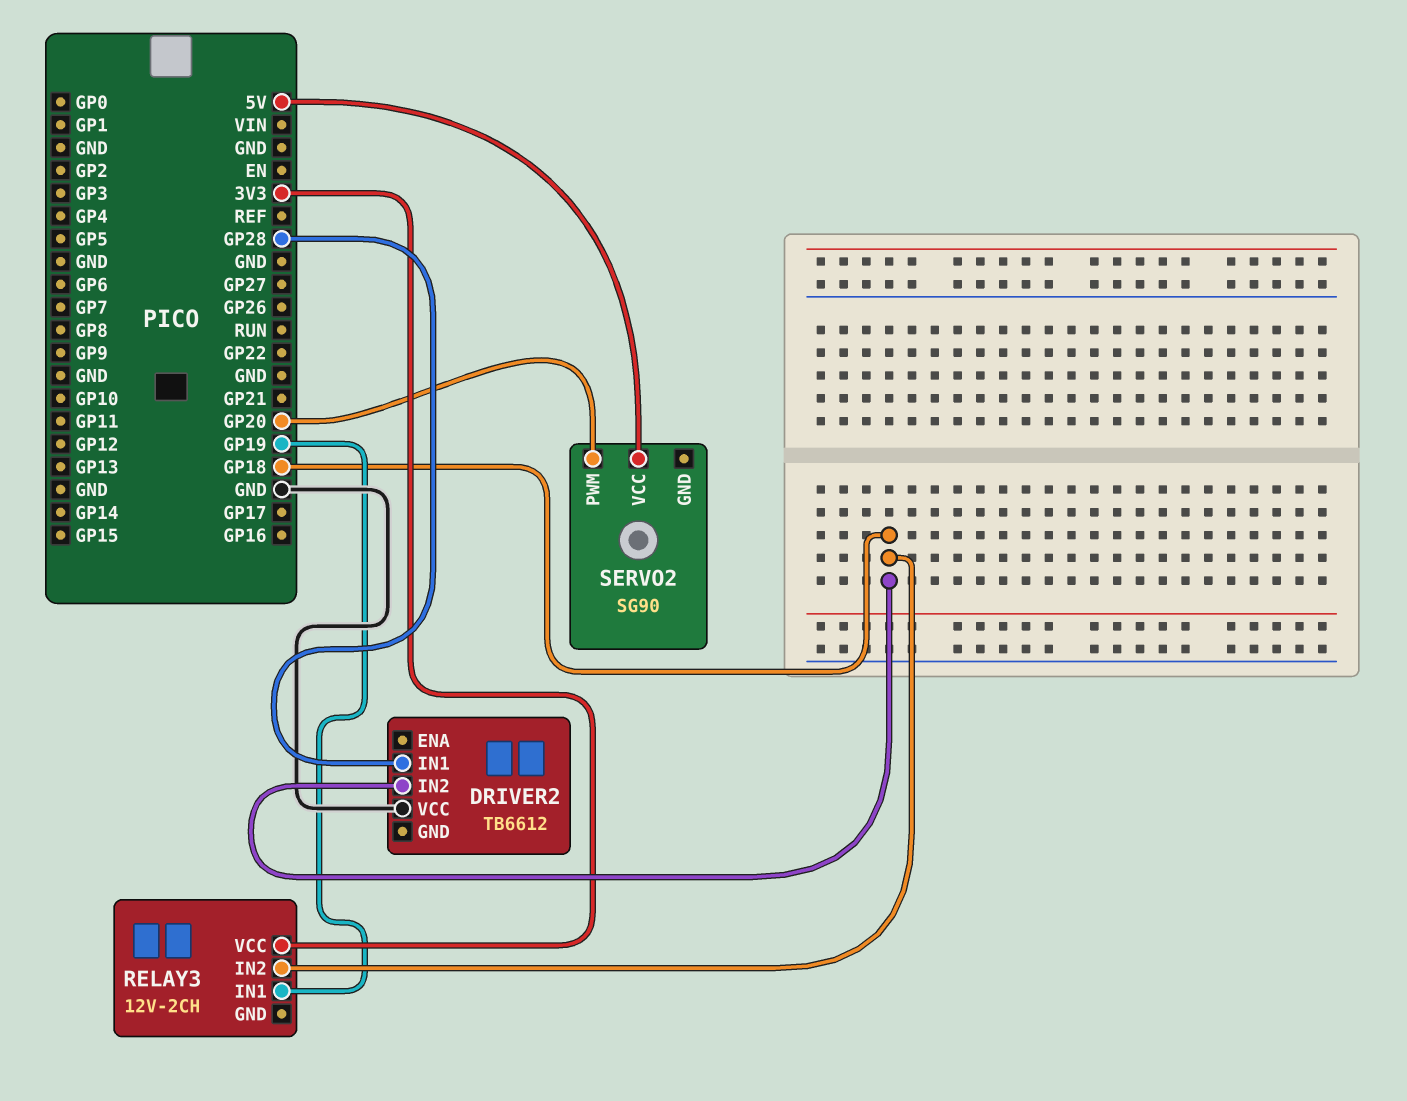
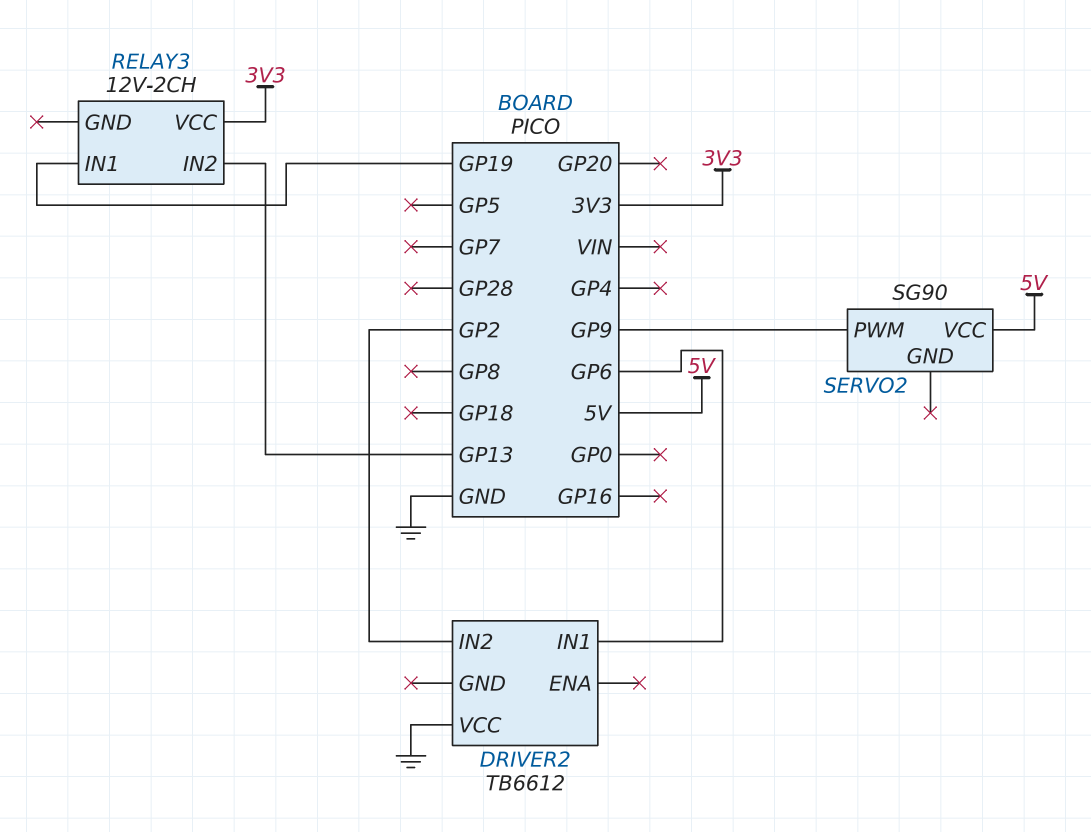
DRIVER2 pin IN1: GP28 -> GP6
DRIVER2 pin IN2: GP18 -> GP2
RELAY3 pin IN2: GP18 -> GP13
SERVO2 pin PWM: GP20 -> GP9

